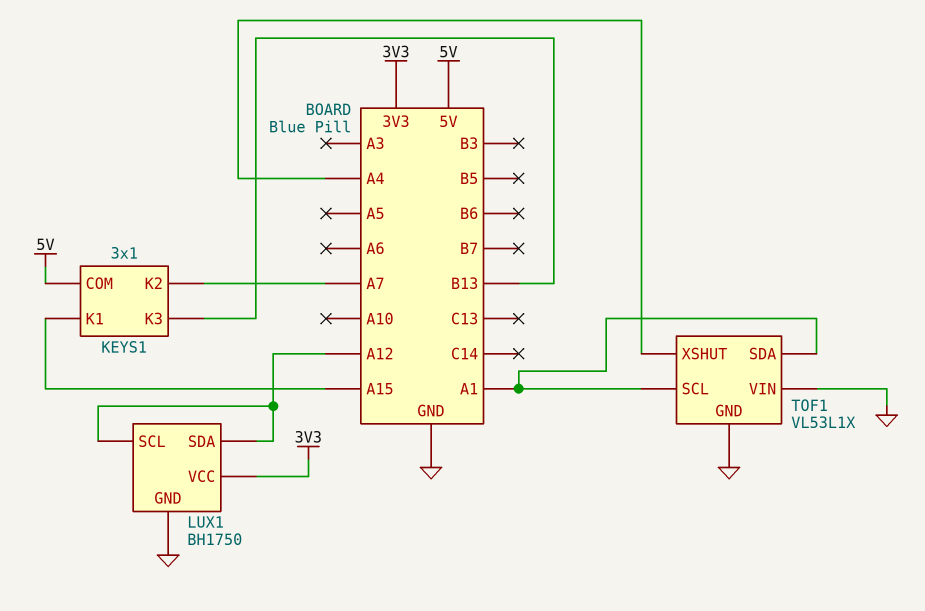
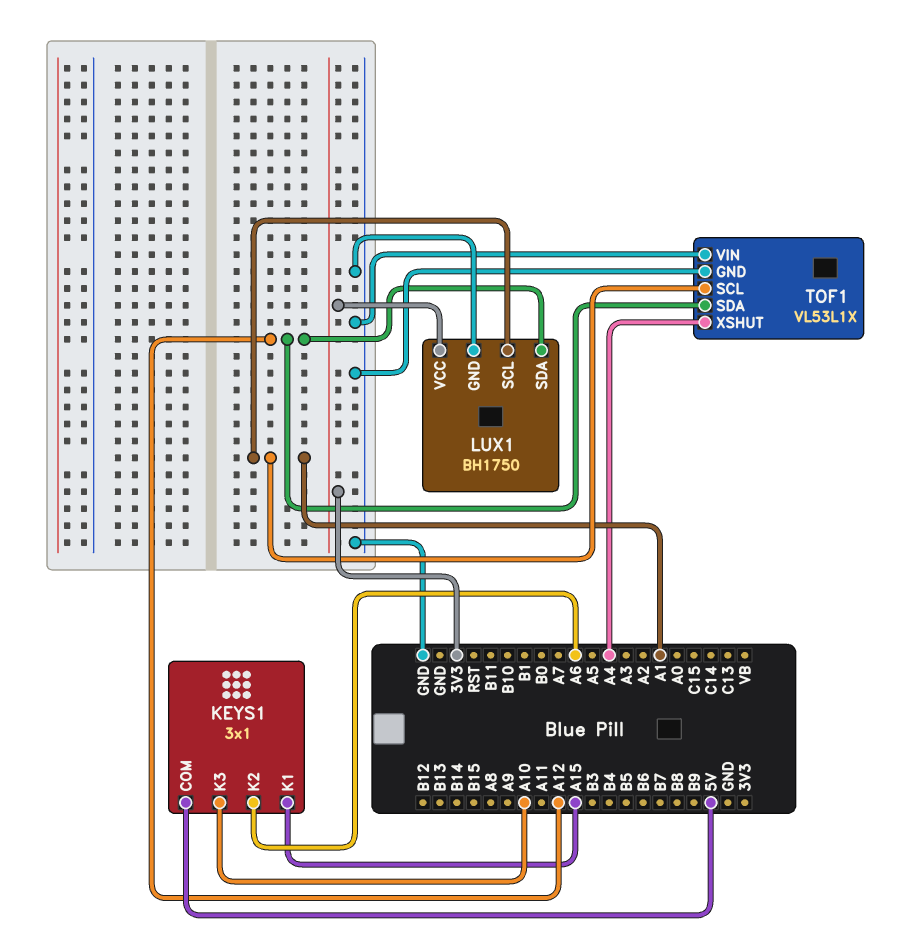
KEYS1 pin K2: A7 -> A6
KEYS1 pin K3: B13 -> A10
LUX1 pin SCL: A12 -> A1
TOF1 pin SDA: A1 -> A12

